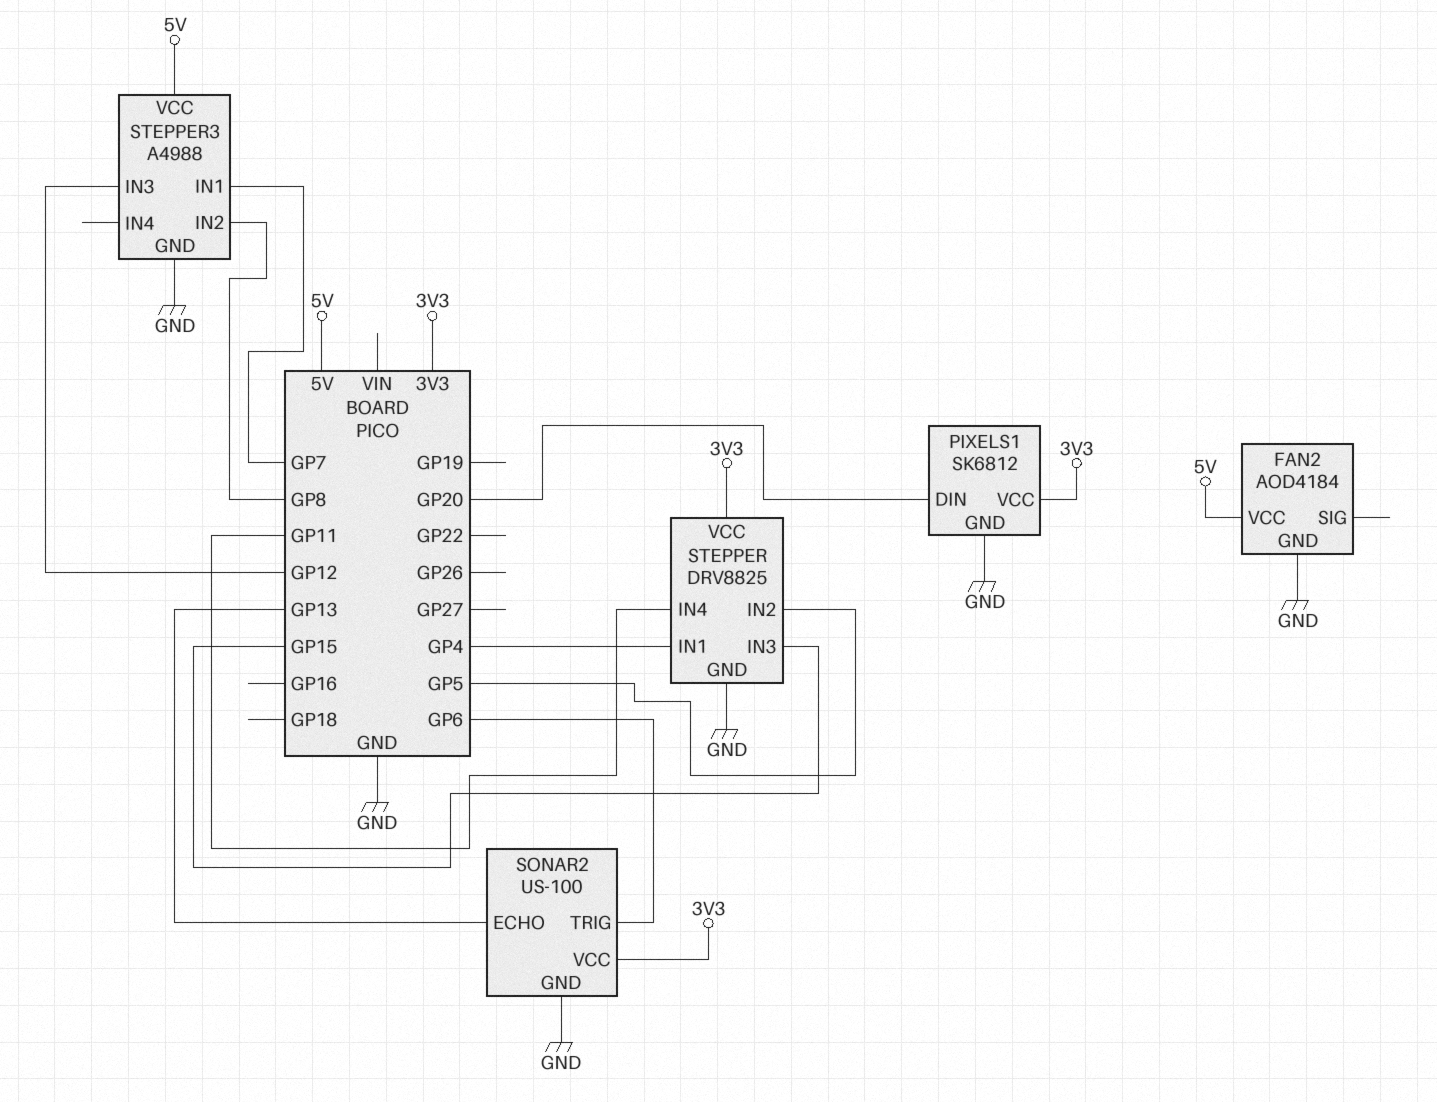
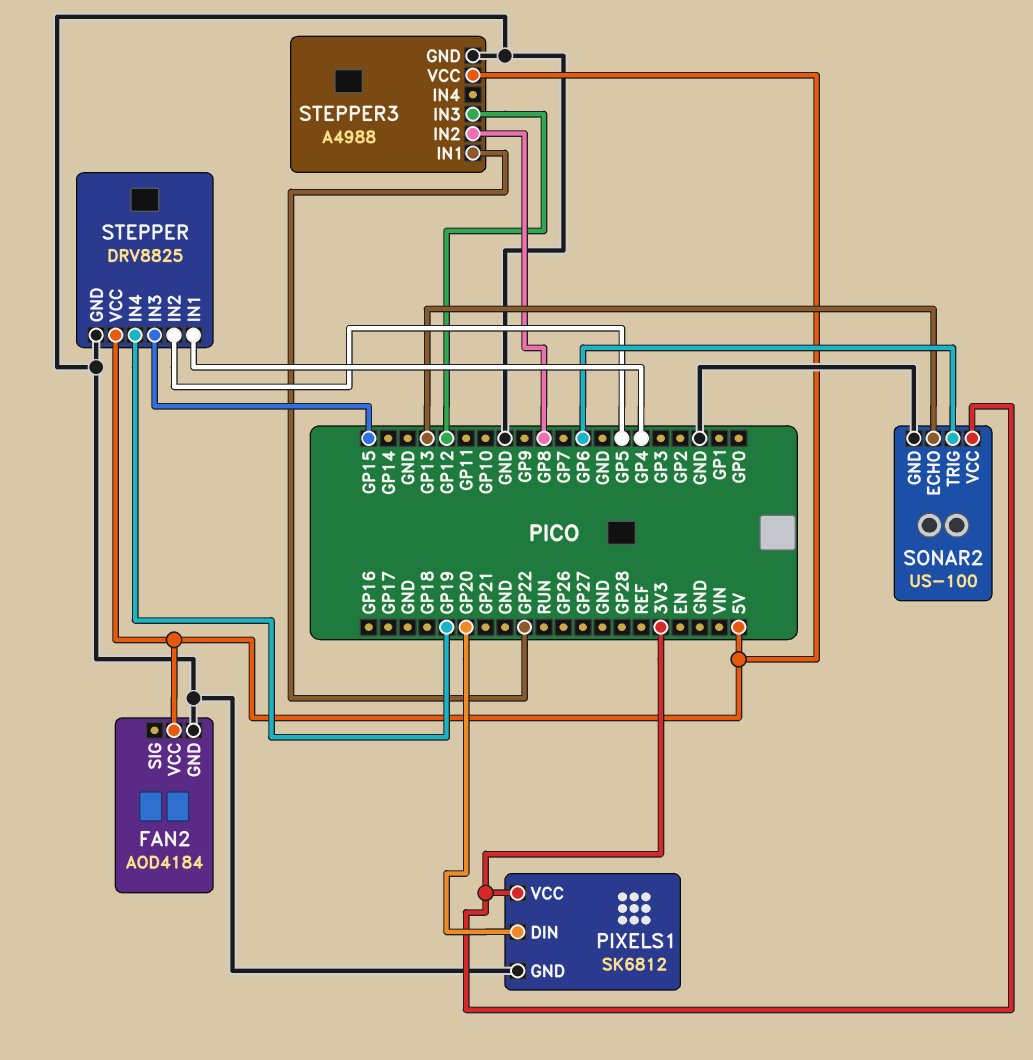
STEPPER pin IN4: GP11 -> GP19
STEPPER pin VCC: 3V3 -> 5V
STEPPER3 pin IN1: GP7 -> GP22

